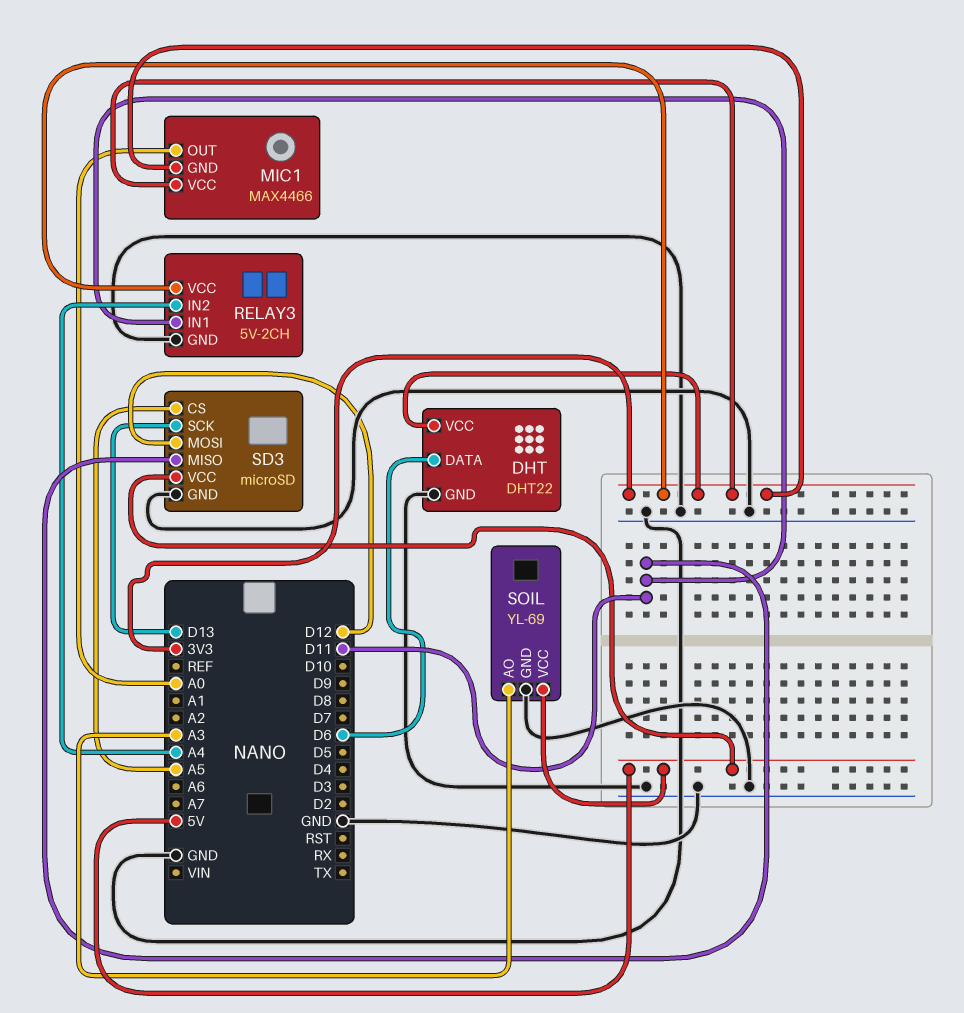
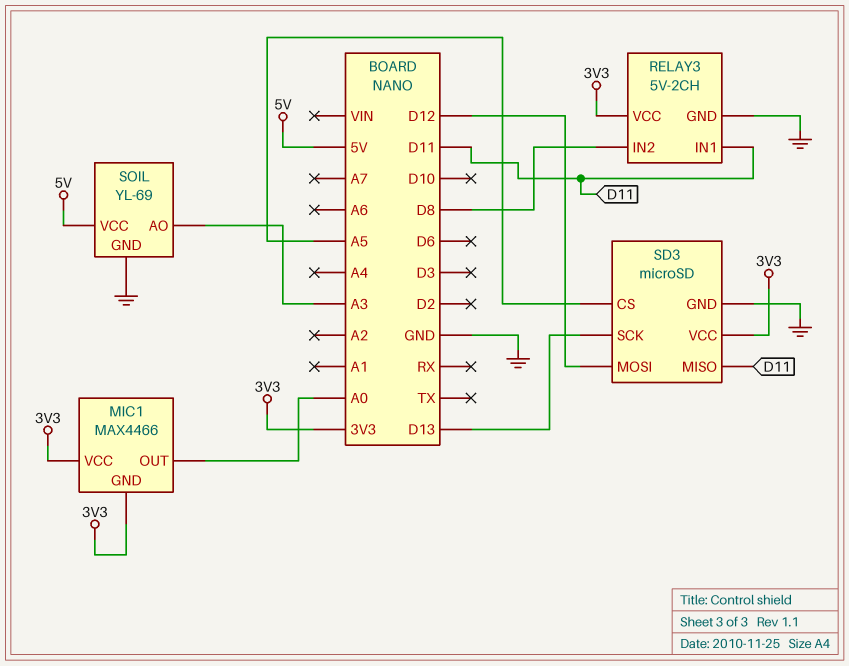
DHT: DHT22 -> none
DHT pin DATA: D6 -> none
DHT pin GND: GND -> none
DHT pin VCC: 3V3 -> none
RELAY3 pin IN2: A4 -> D8
SD3 pin VCC: 5V -> 3V3

